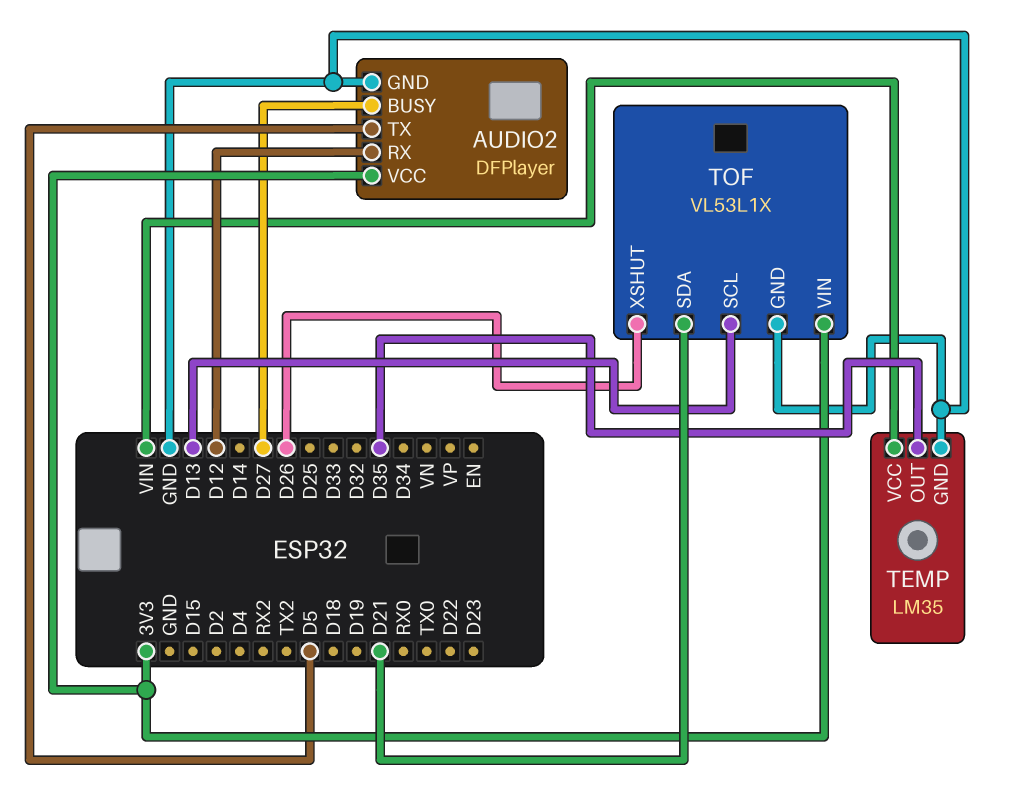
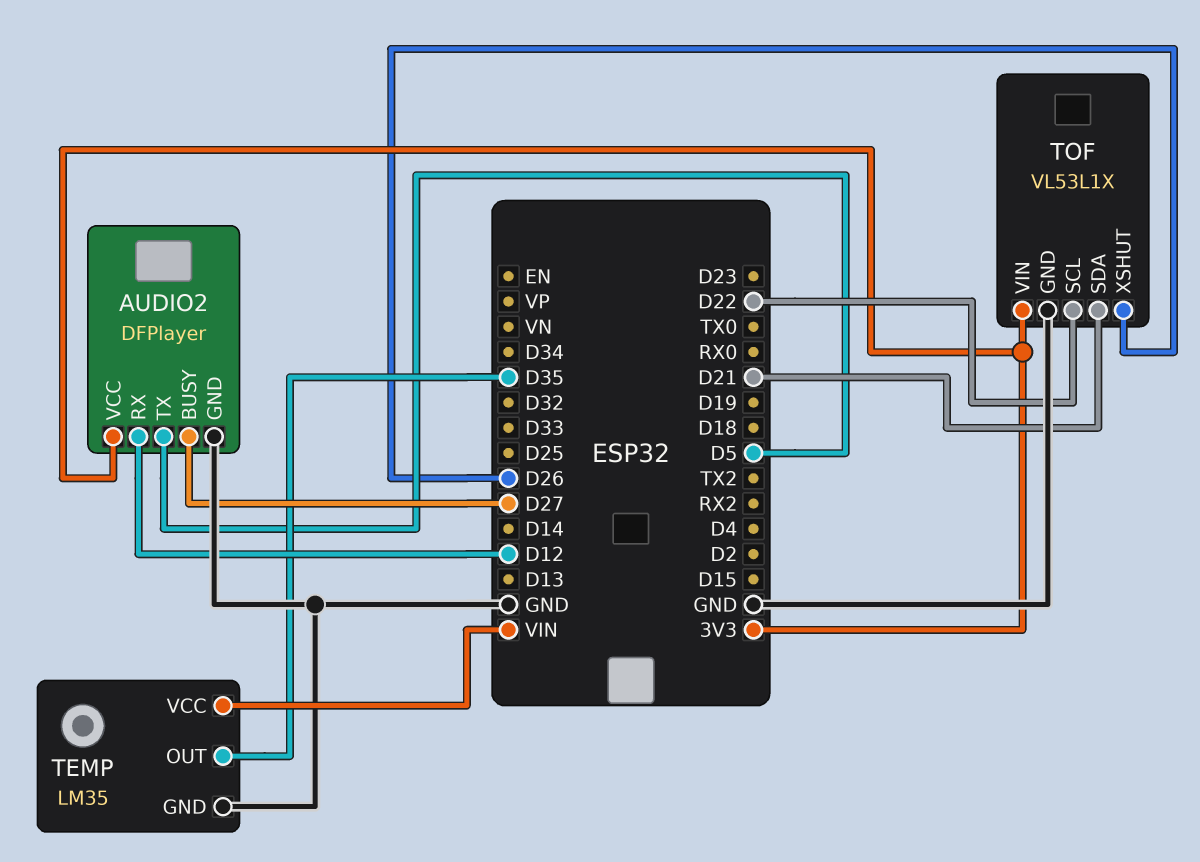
TOF pin SCL: D13 -> D22

